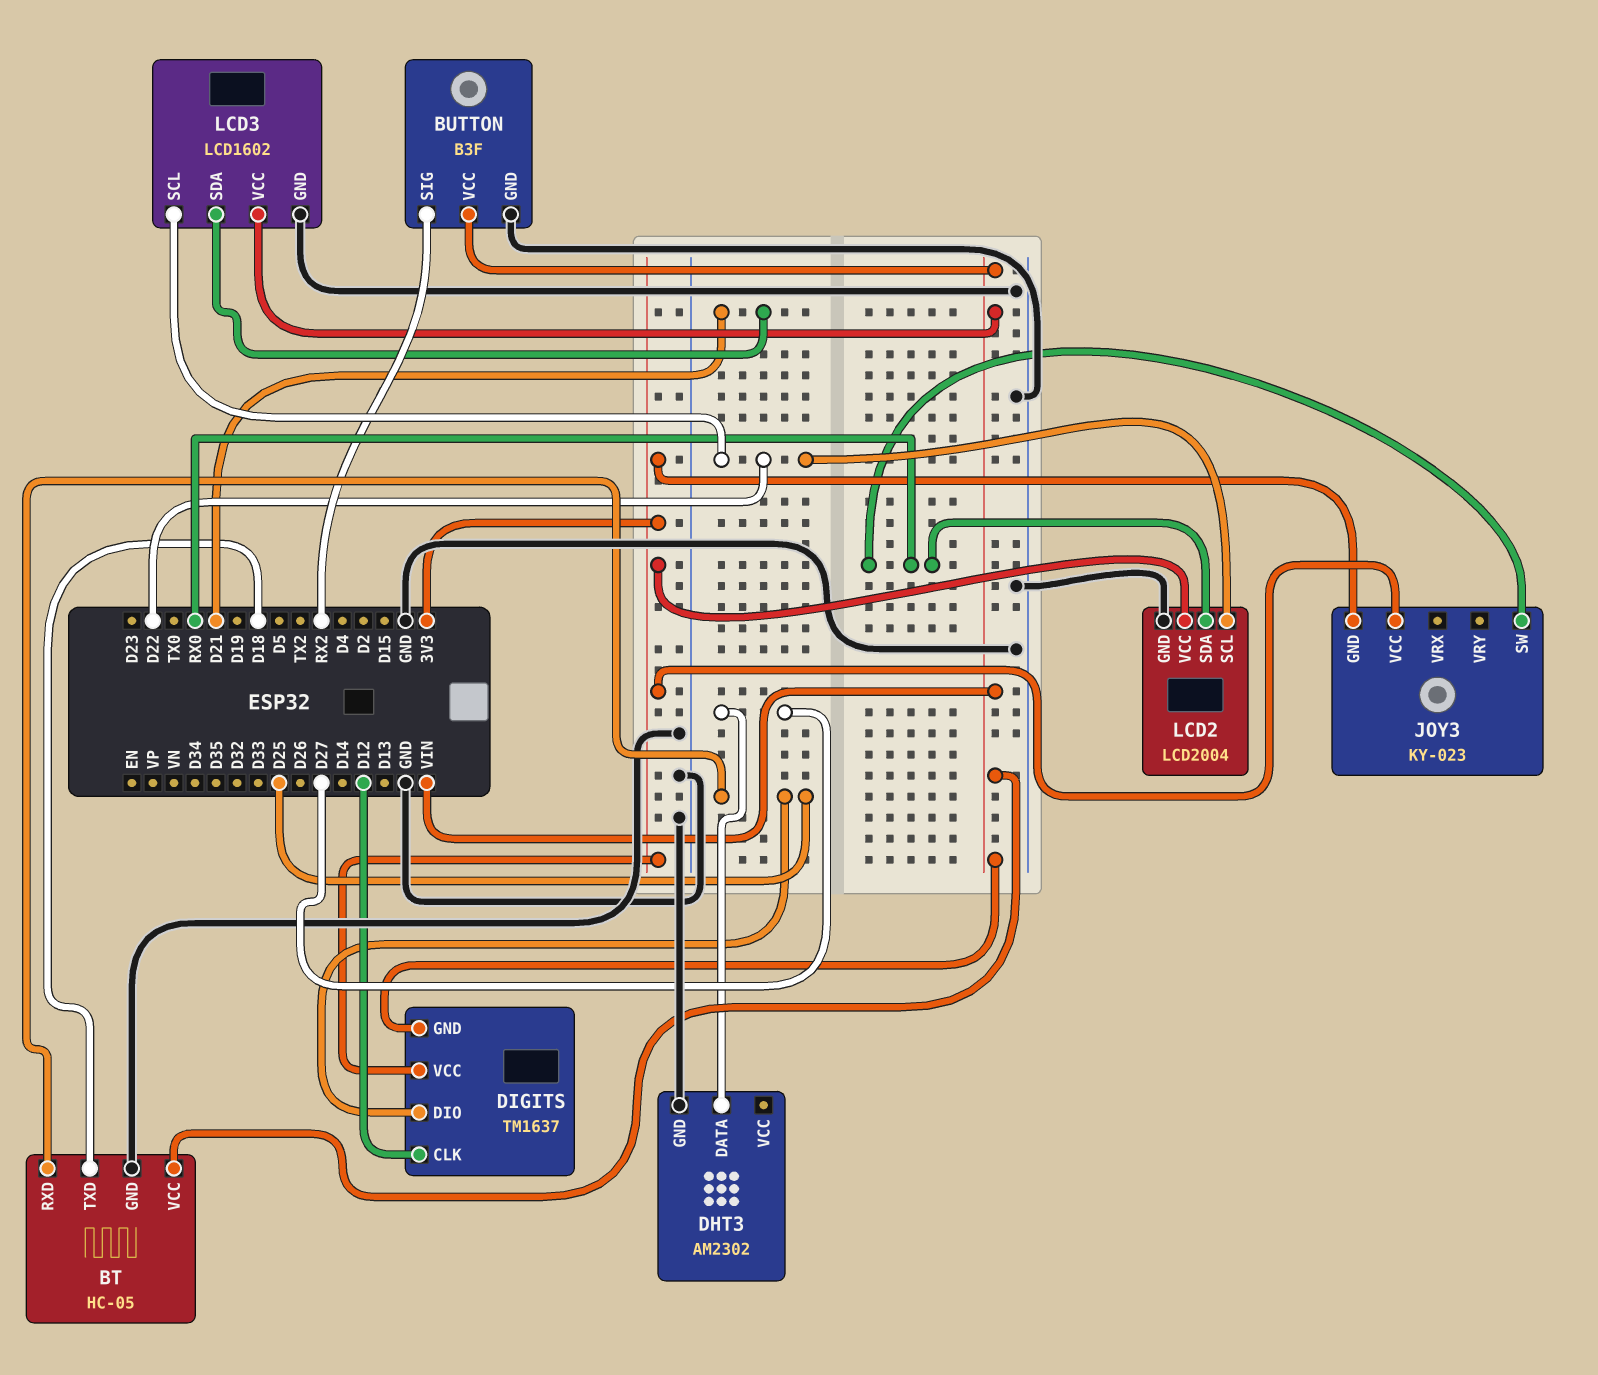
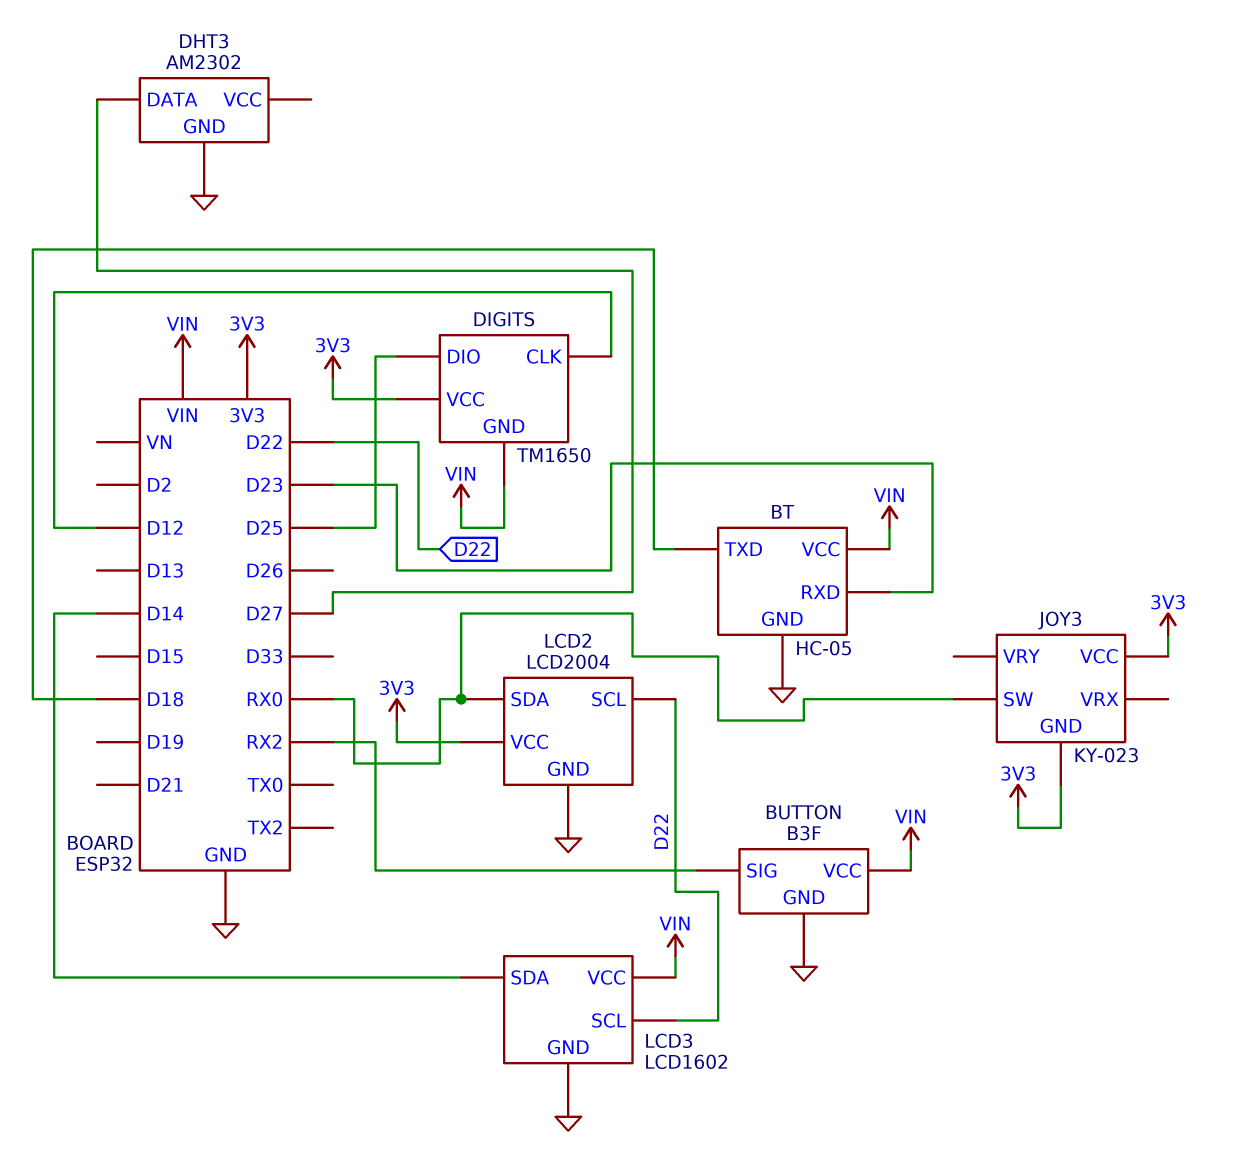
BT pin RXD: D25 -> D23
DIGITS: TM1637 -> TM1650
LCD3 pin SDA: D21 -> D14

